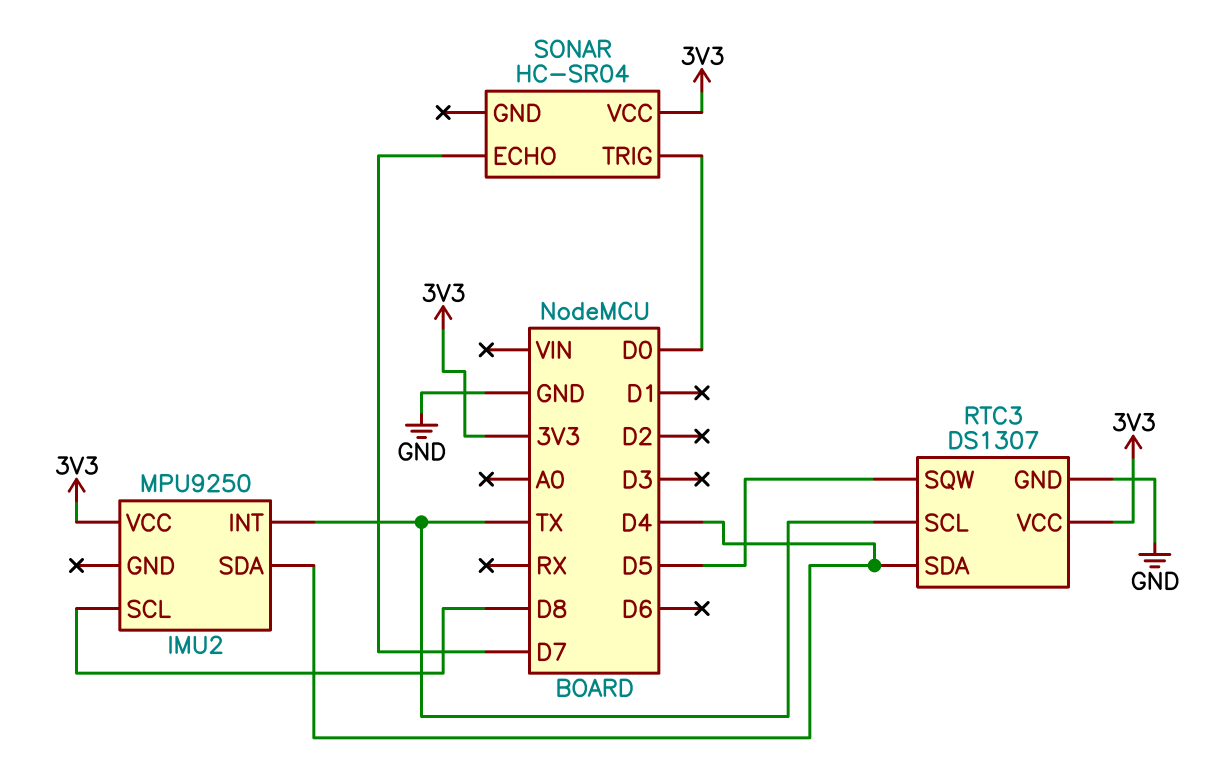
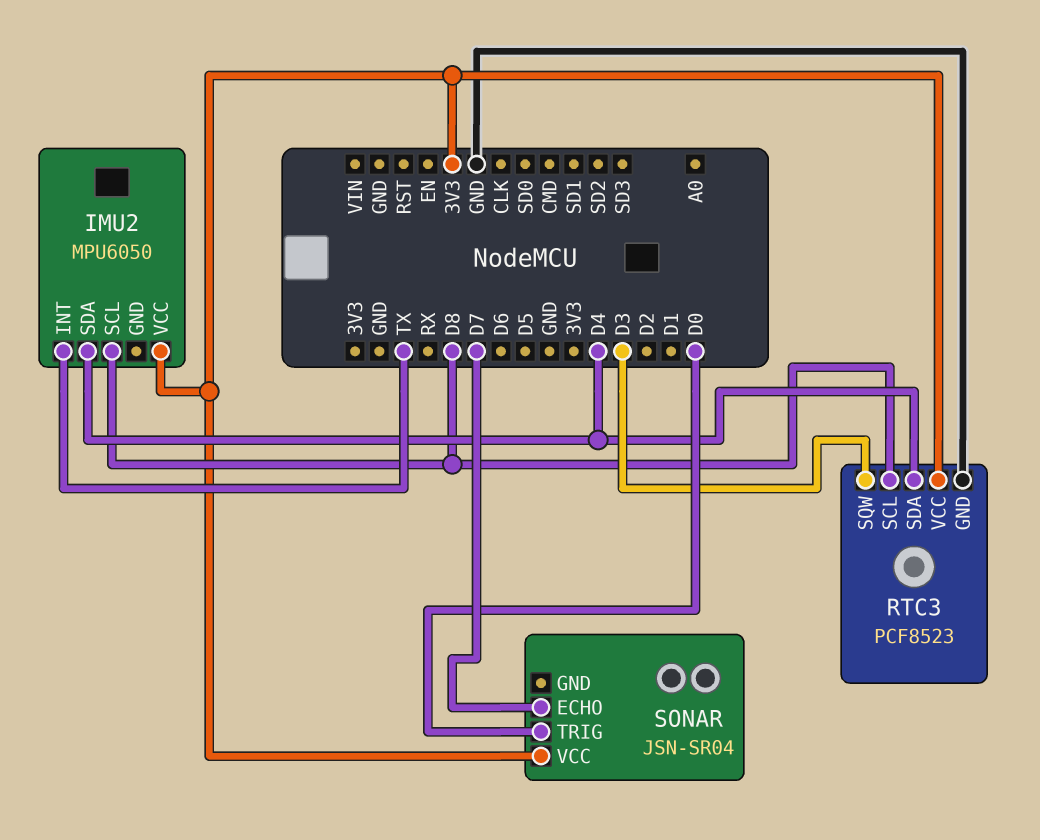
IMU2: MPU9250 -> MPU6050
RTC3: DS1307 -> PCF8523
RTC3 pin SCL: TX -> D8
RTC3 pin SQW: D5 -> D3
SONAR: HC-SR04 -> JSN-SR04

